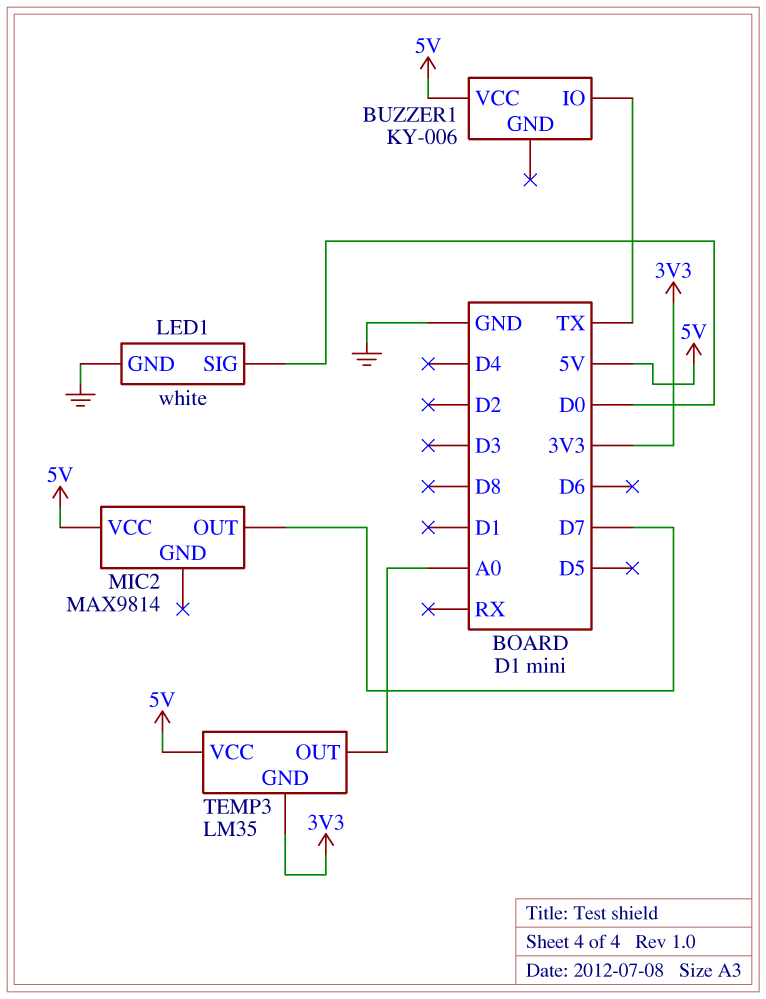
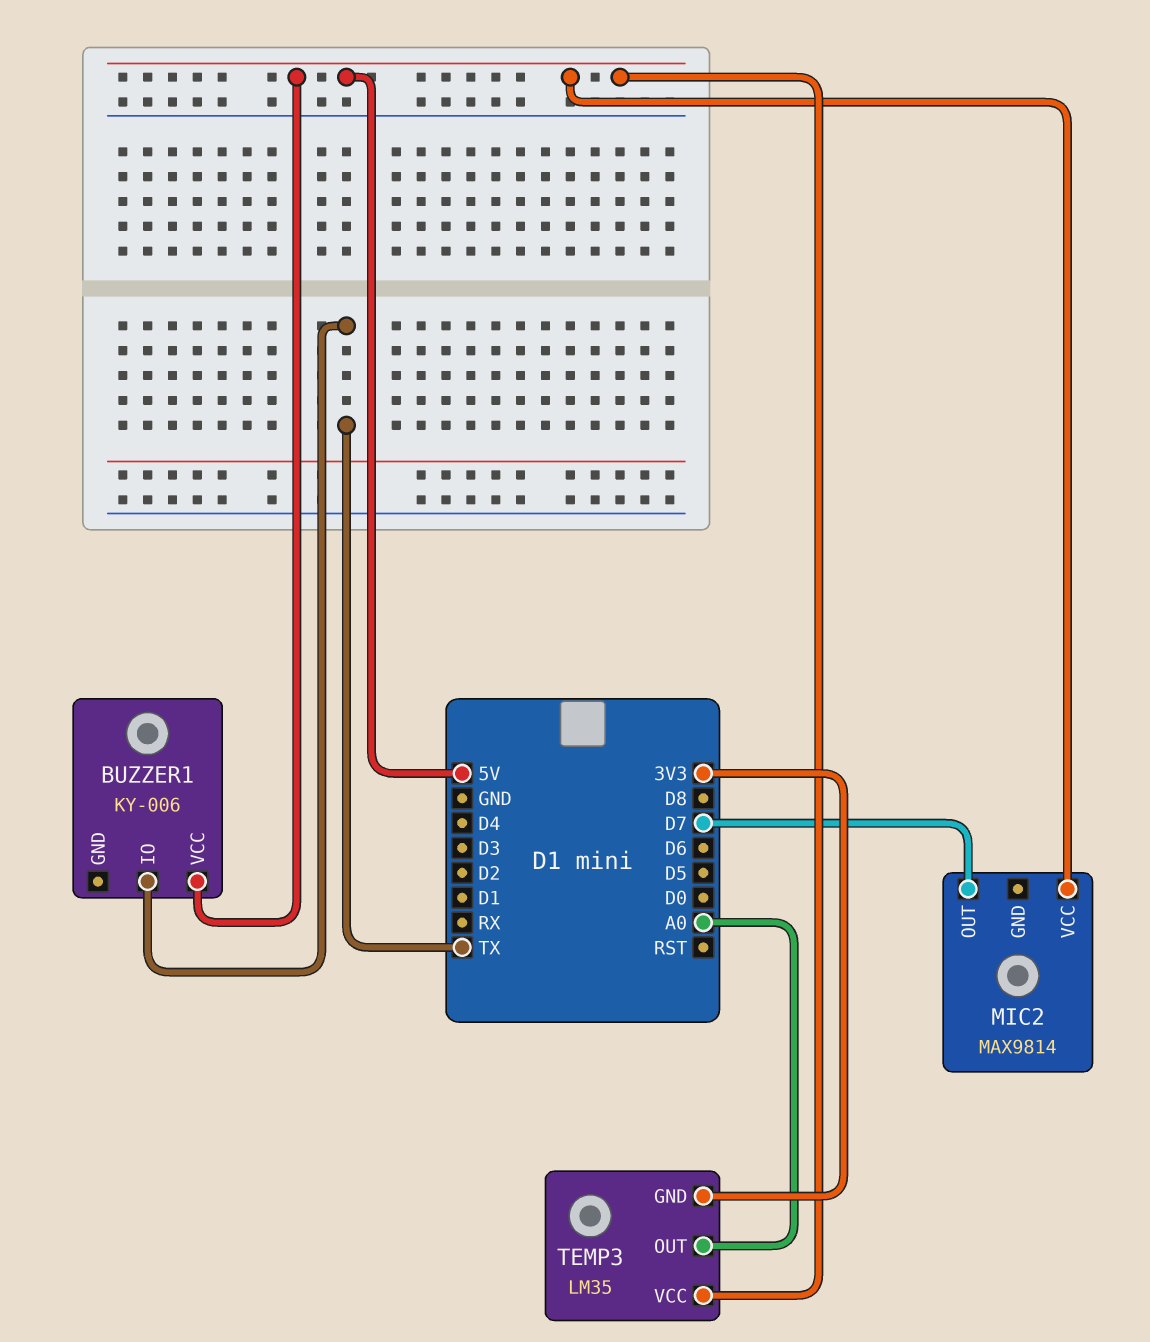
LED1: white -> none
LED1 pin GND: GND -> none
LED1 pin SIG: D0 -> none

